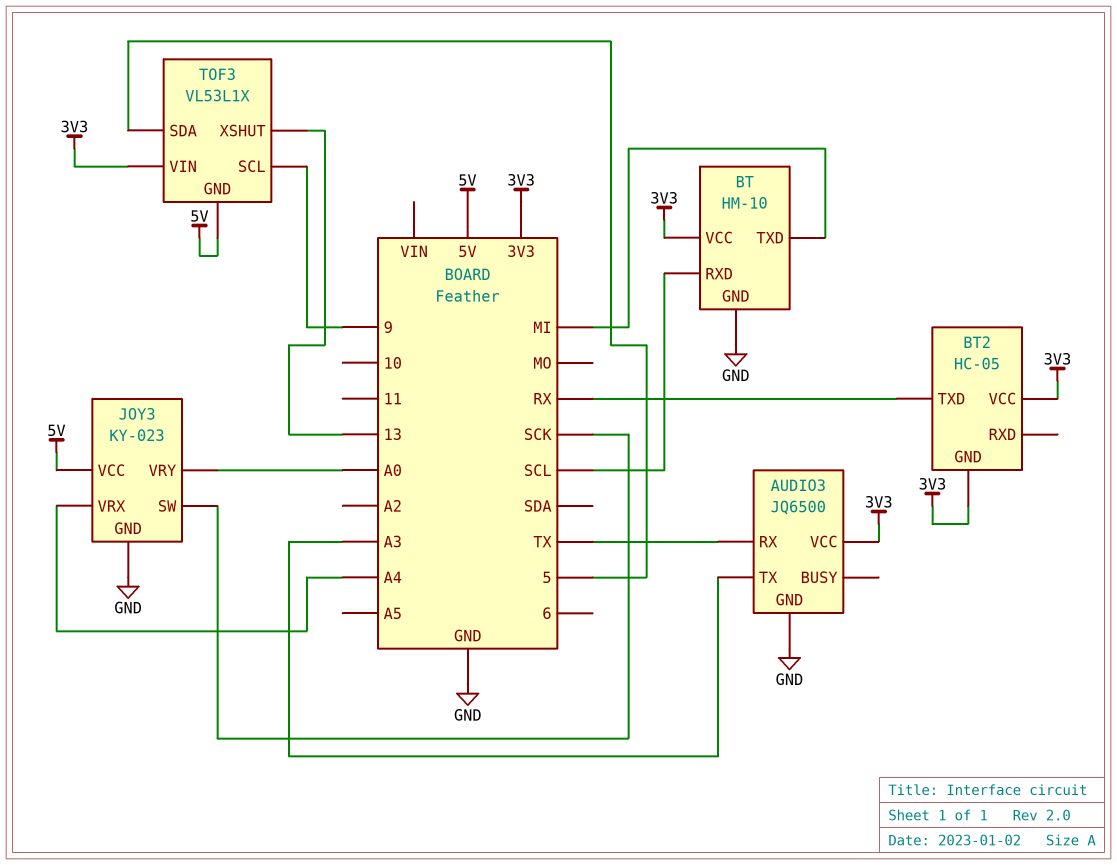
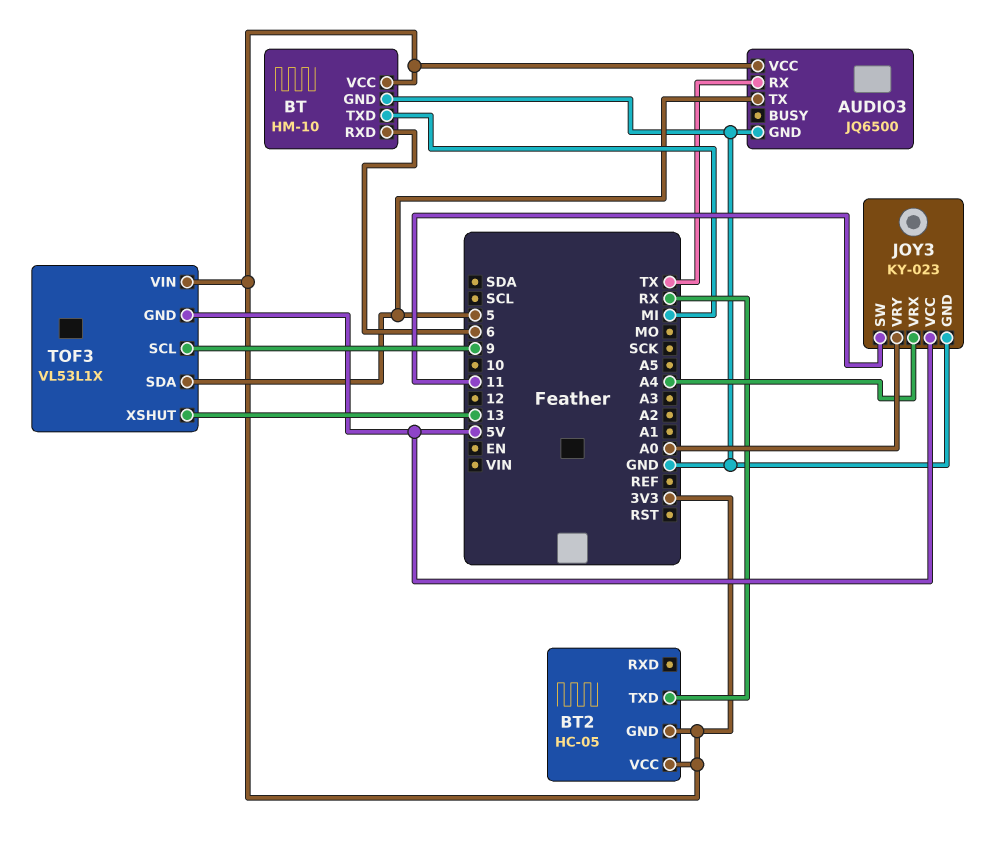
AUDIO3 pin TX: A3 -> 5
BT pin RXD: SCL -> 6
JOY3 pin SW: SCK -> 11

